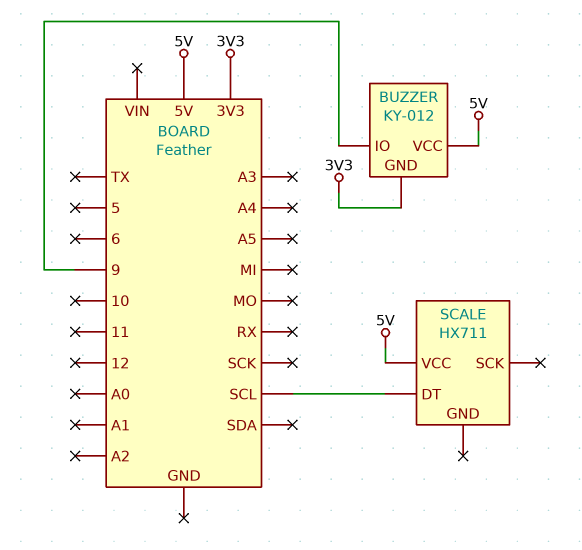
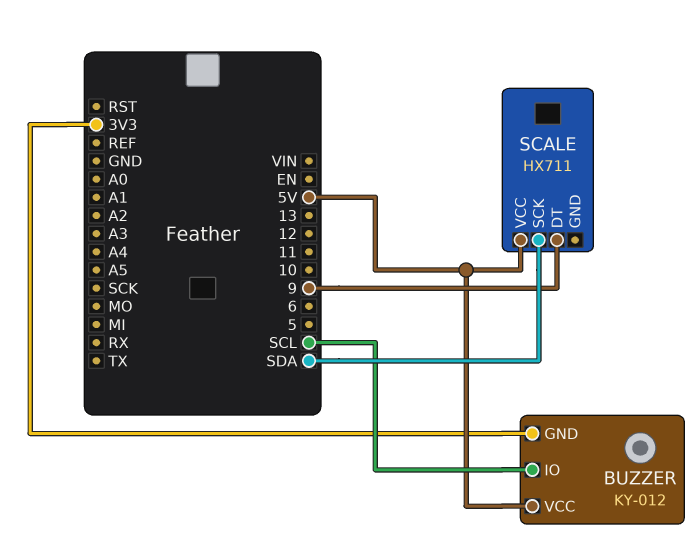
BUZZER pin IO: 9 -> SCL
SCALE pin DT: SCL -> 9
SCALE pin SCK: none -> SDA

